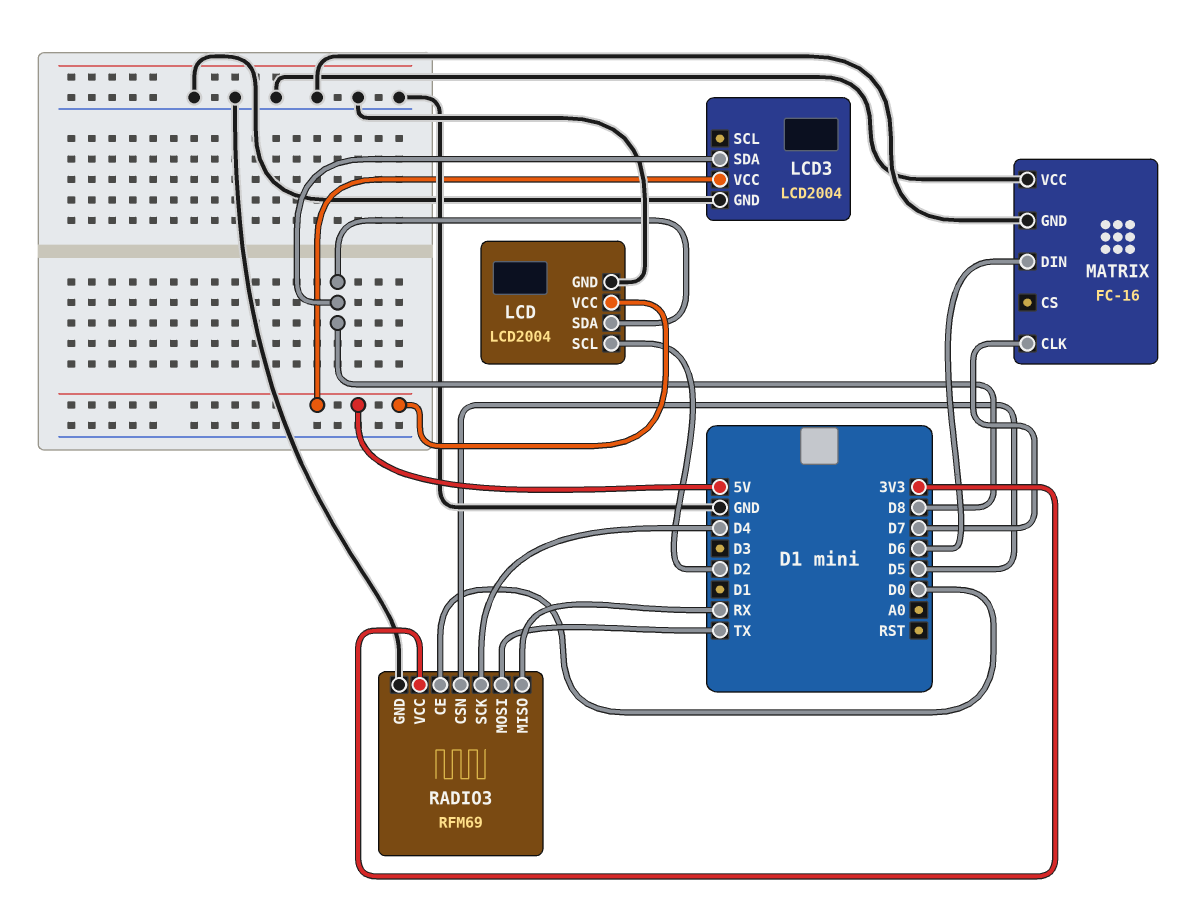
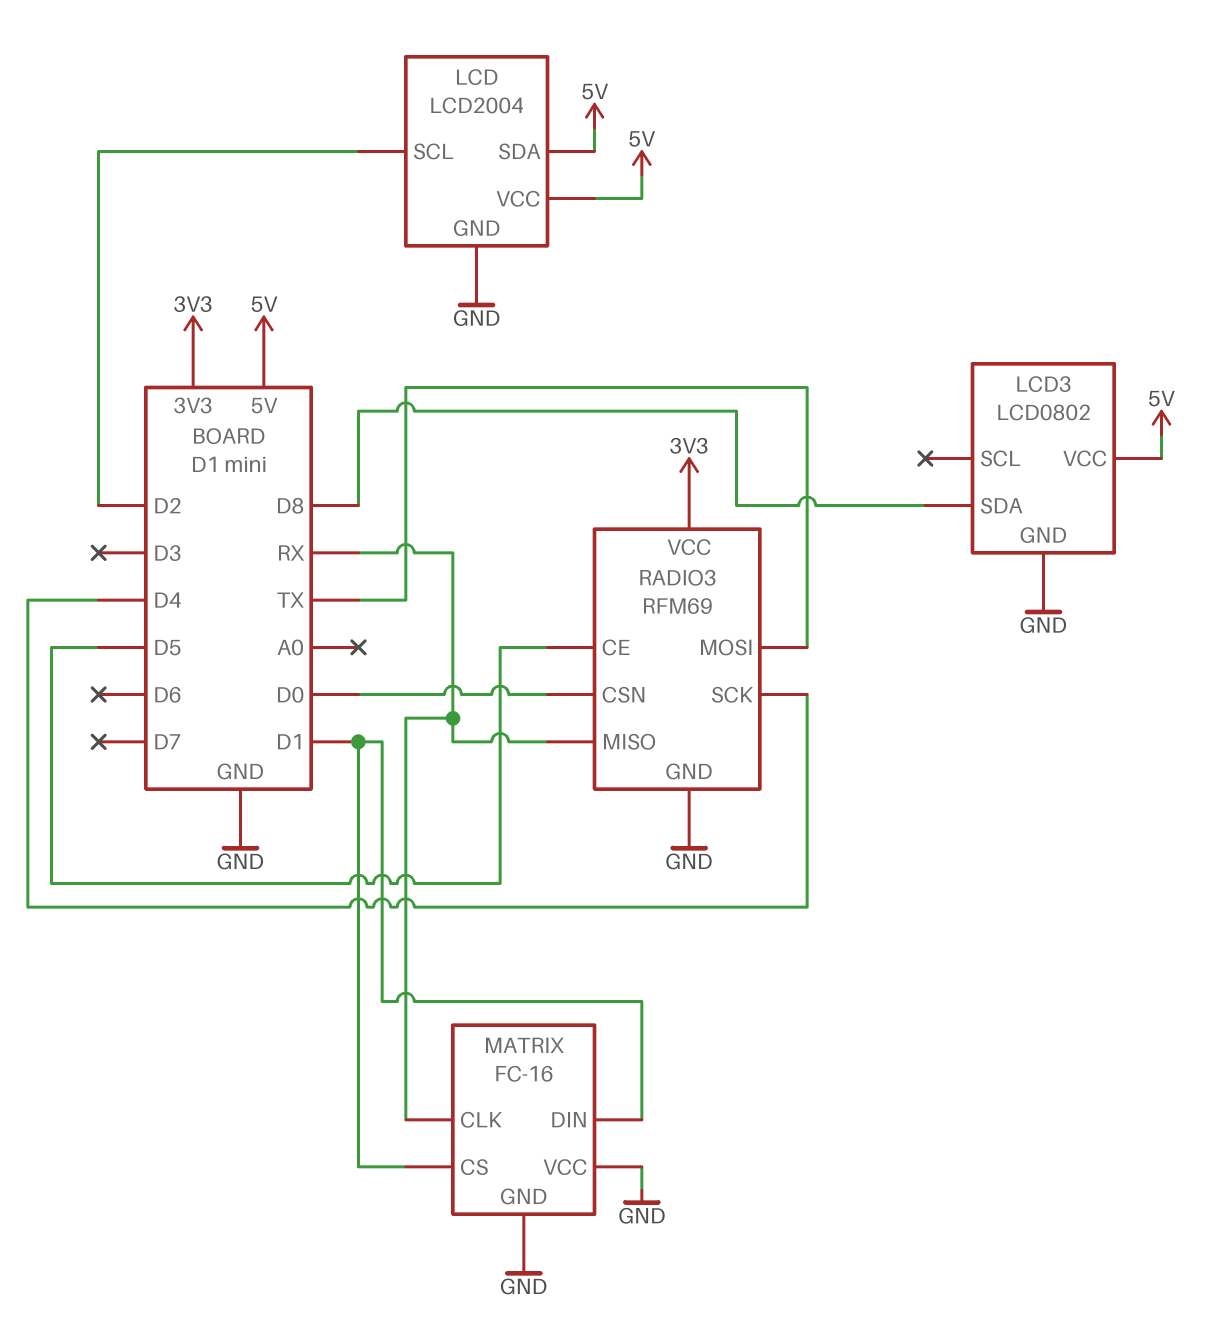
LCD pin SDA: D8 -> 5V
LCD3: LCD2004 -> LCD0802
MATRIX pin CLK: D7 -> RX
MATRIX pin CS: none -> D1
MATRIX pin DIN: D6 -> D1
RADIO3 pin CE: D0 -> D5
RADIO3 pin CSN: D5 -> D0

